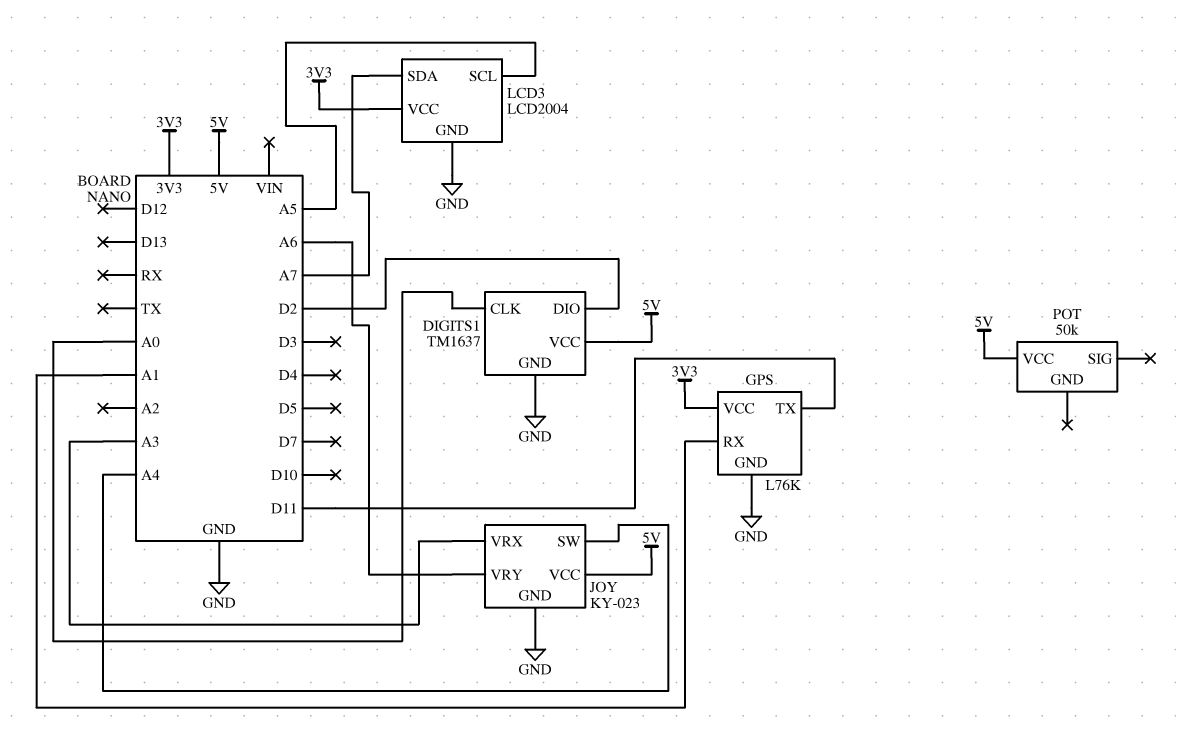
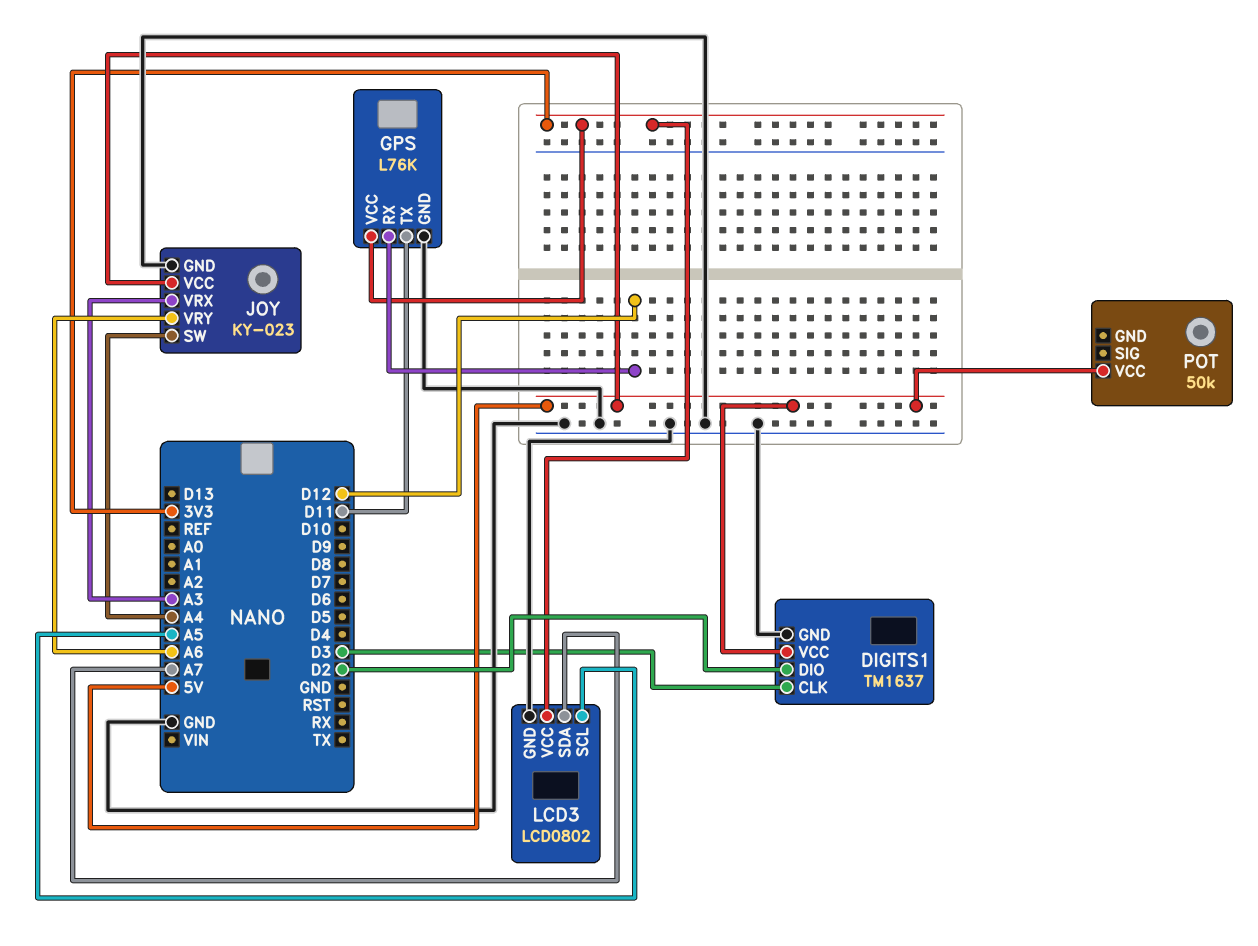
DIGITS1 pin CLK: A0 -> D3
GPS pin RX: A1 -> D12
LCD3: LCD2004 -> LCD0802

